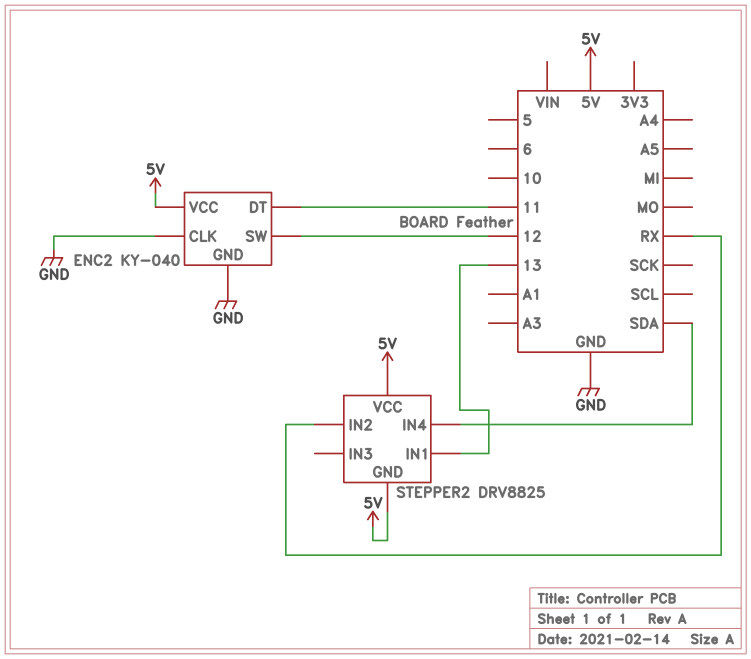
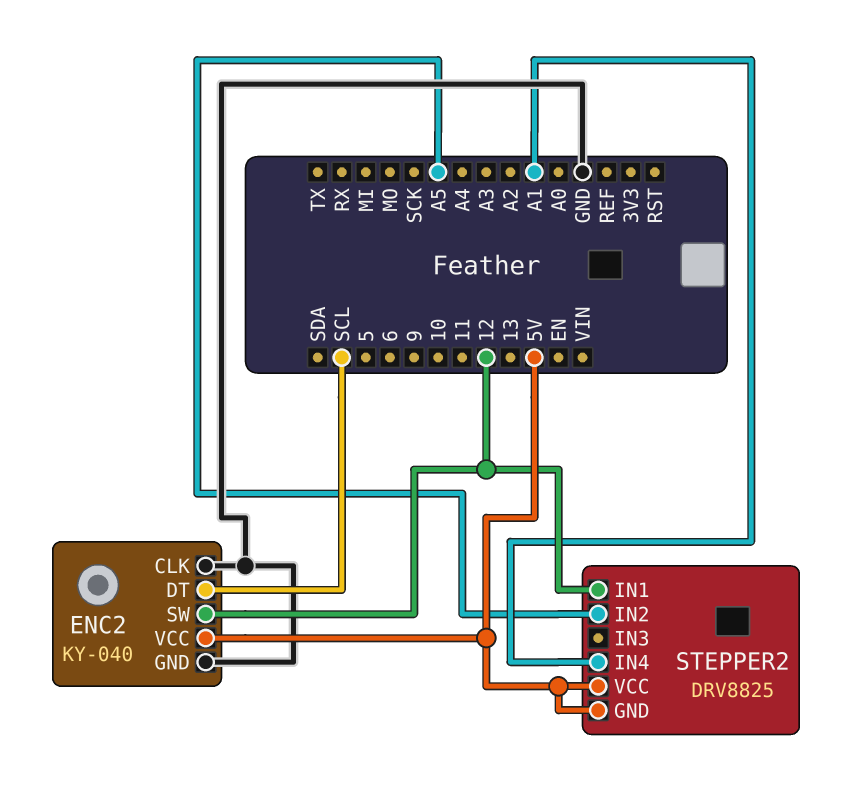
ENC2 pin DT: 11 -> SCL
STEPPER2 pin IN1: 13 -> 12
STEPPER2 pin IN2: RX -> A5
STEPPER2 pin IN4: SDA -> A1

